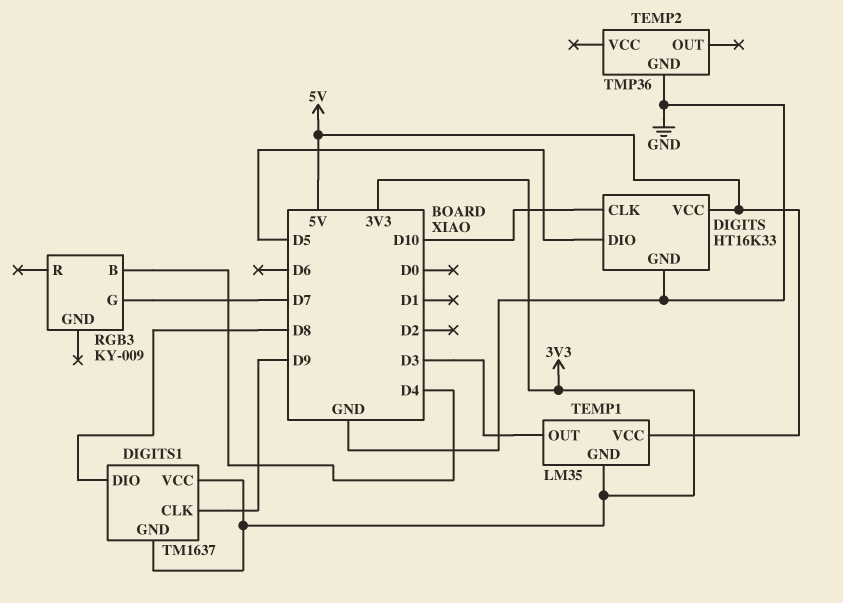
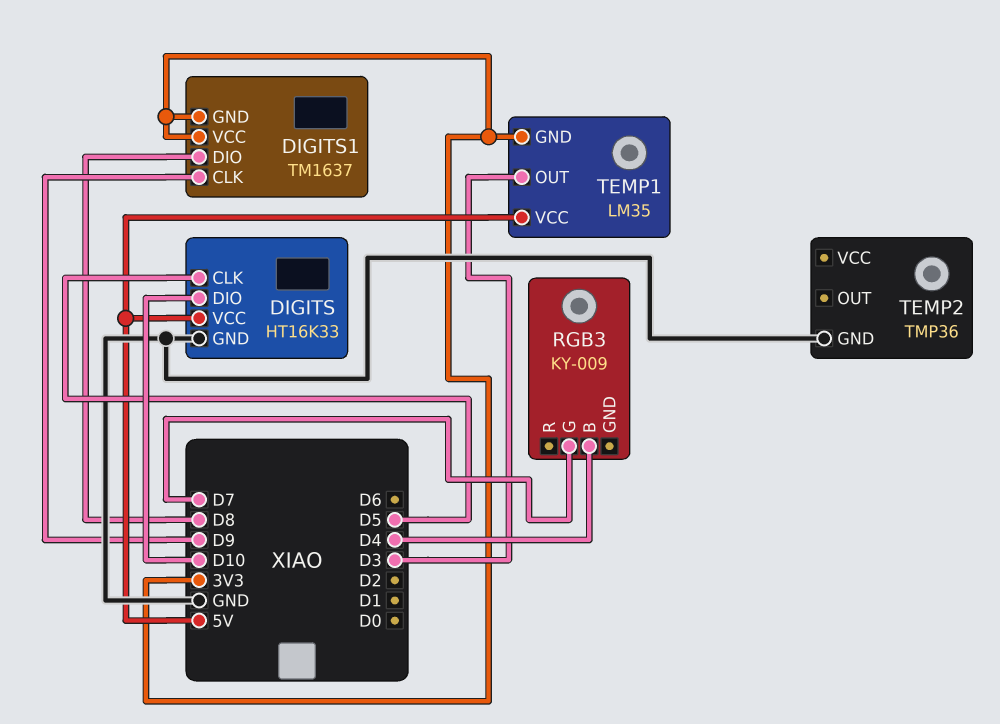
DIGITS pin CLK: D10 -> D5
DIGITS pin DIO: D5 -> D10

